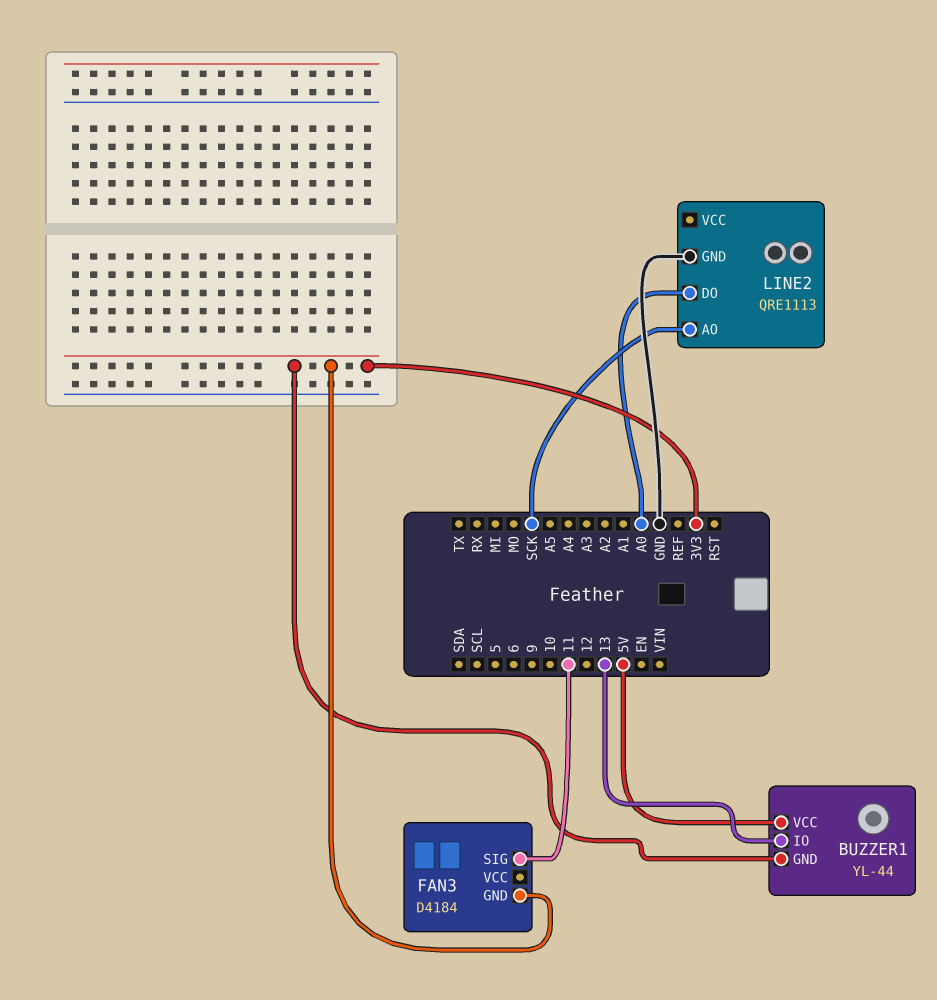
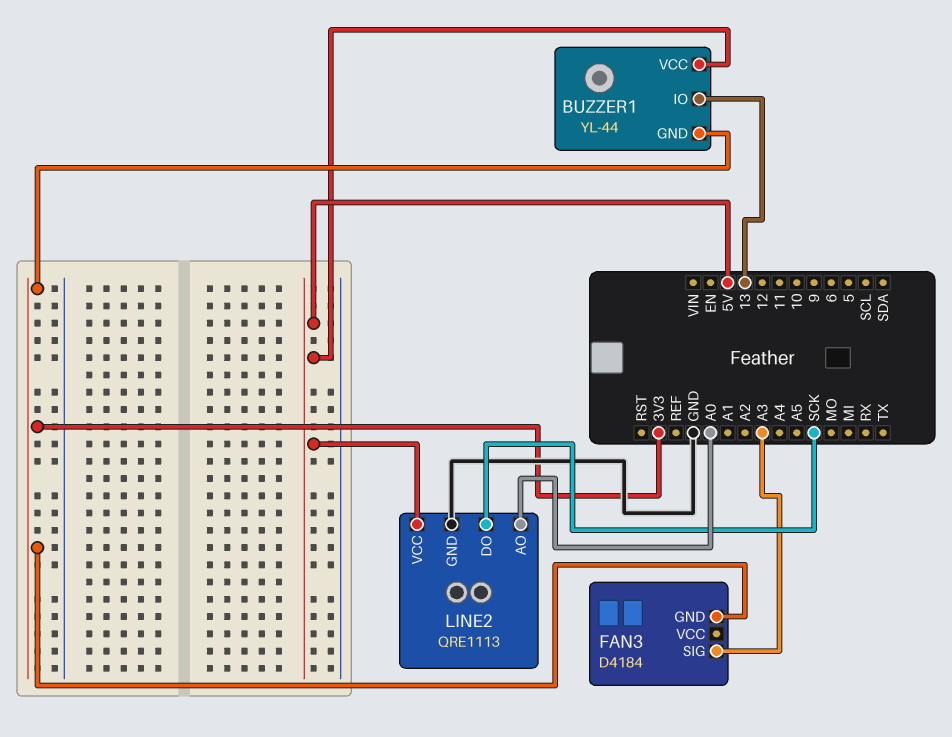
FAN3 pin SIG: 11 -> A3
LINE2 pin AO: SCK -> A0
LINE2 pin DO: A0 -> SCK
LINE2 pin VCC: none -> 5V

